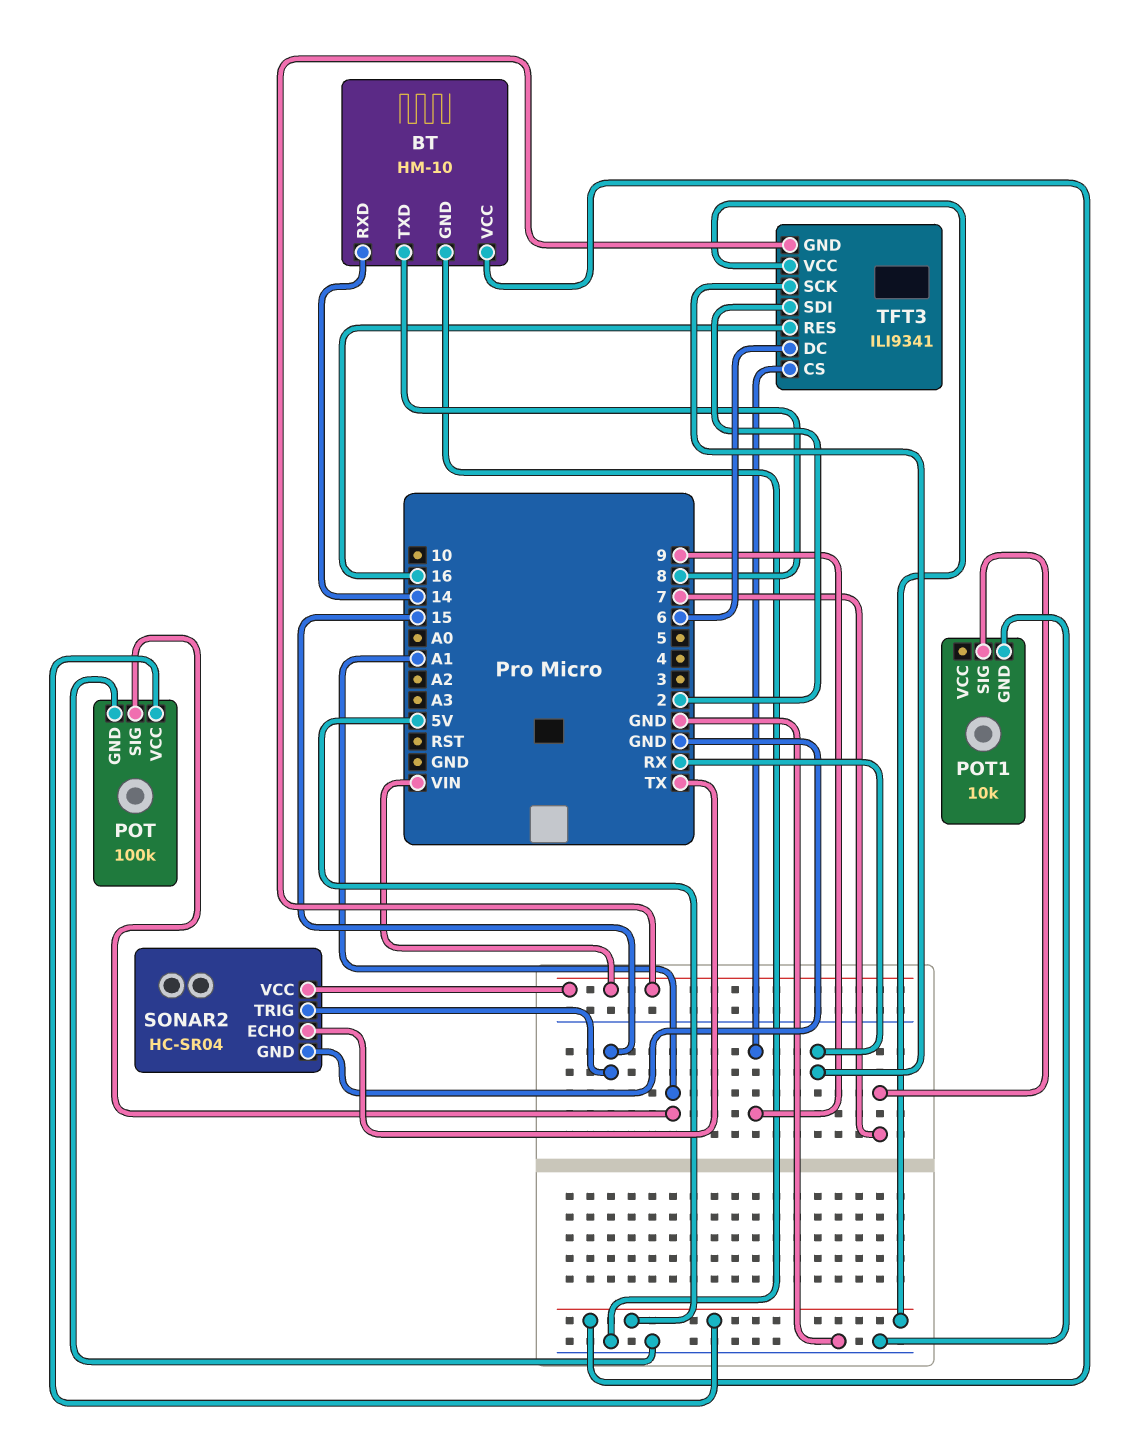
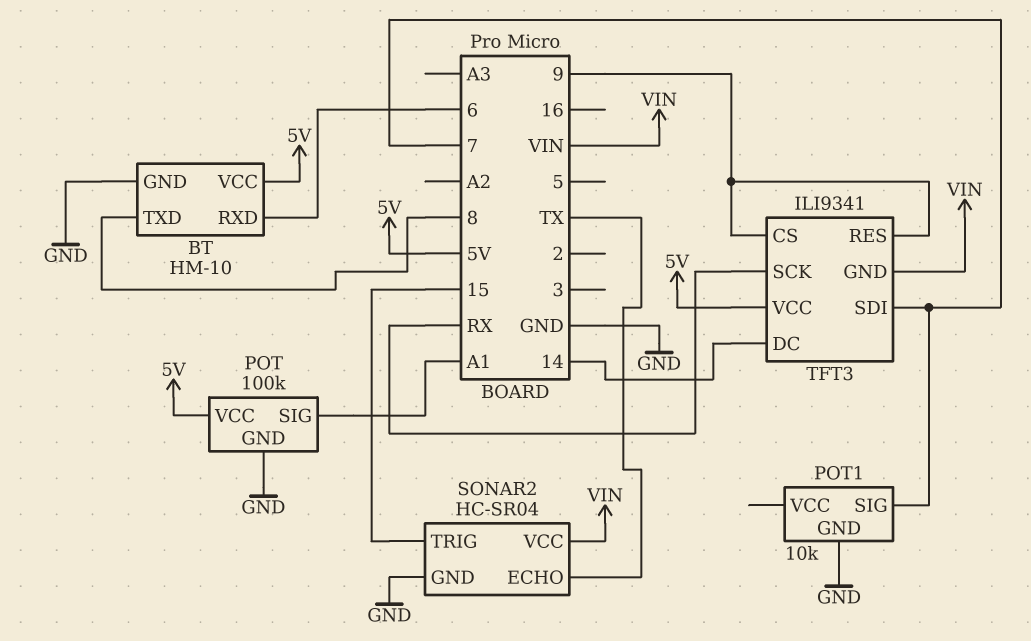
BT pin RXD: 14 -> 6
TFT3 pin DC: 6 -> 14
TFT3 pin RES: 16 -> 9
TFT3 pin SDI: 2 -> 7

